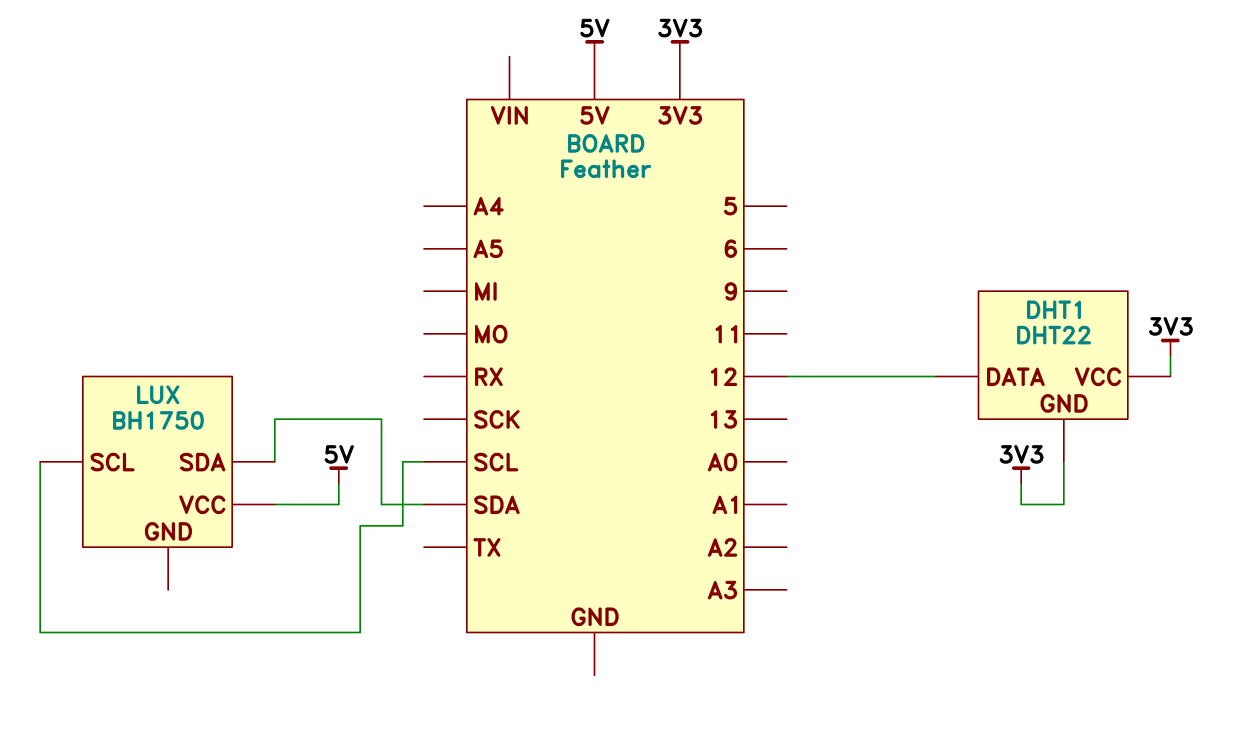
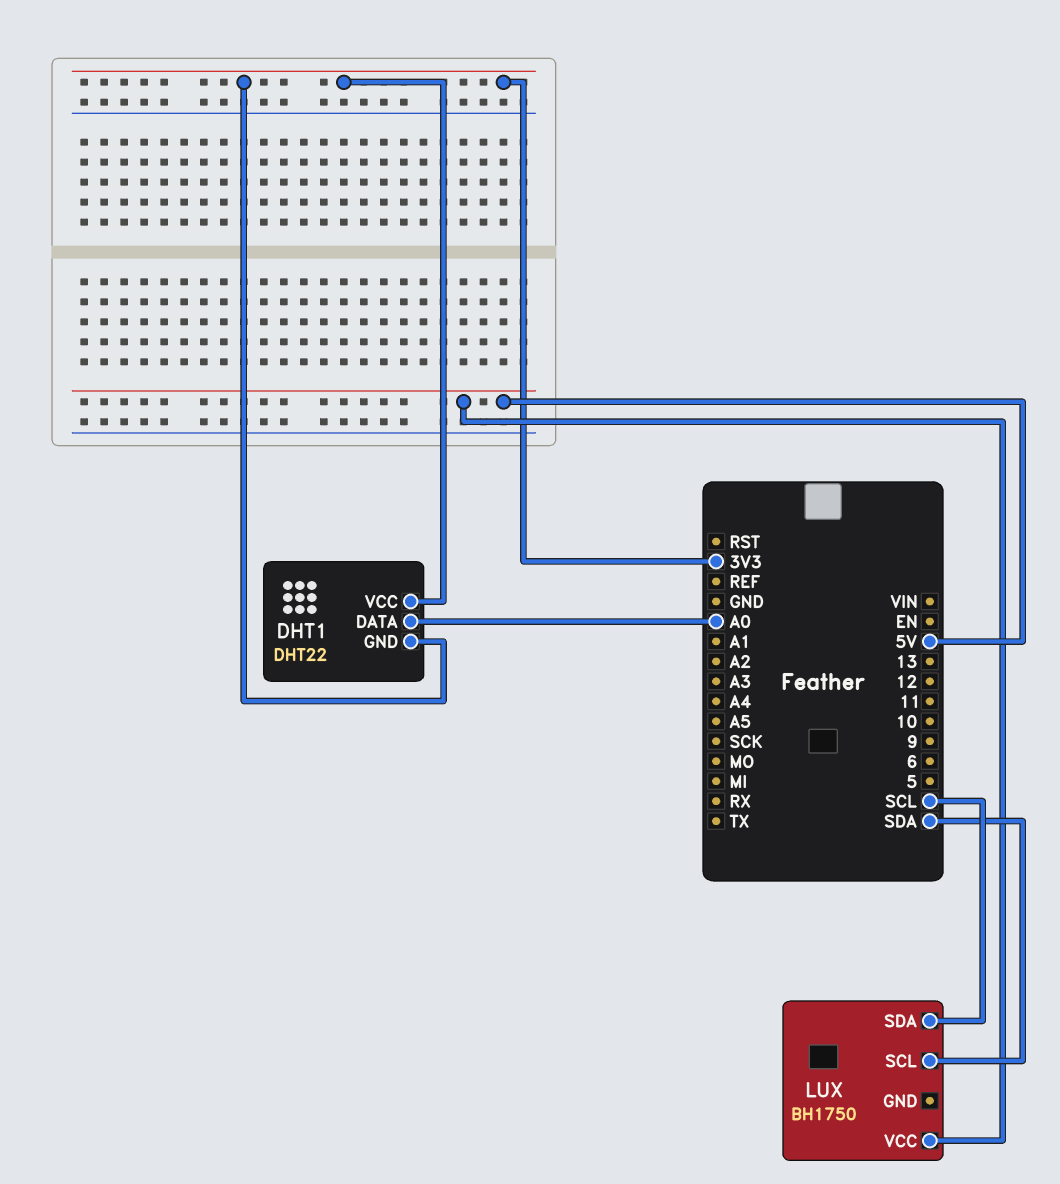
DHT1 pin DATA: 12 -> A0
LUX pin SCL: SCL -> SDA
LUX pin SDA: SDA -> SCL

